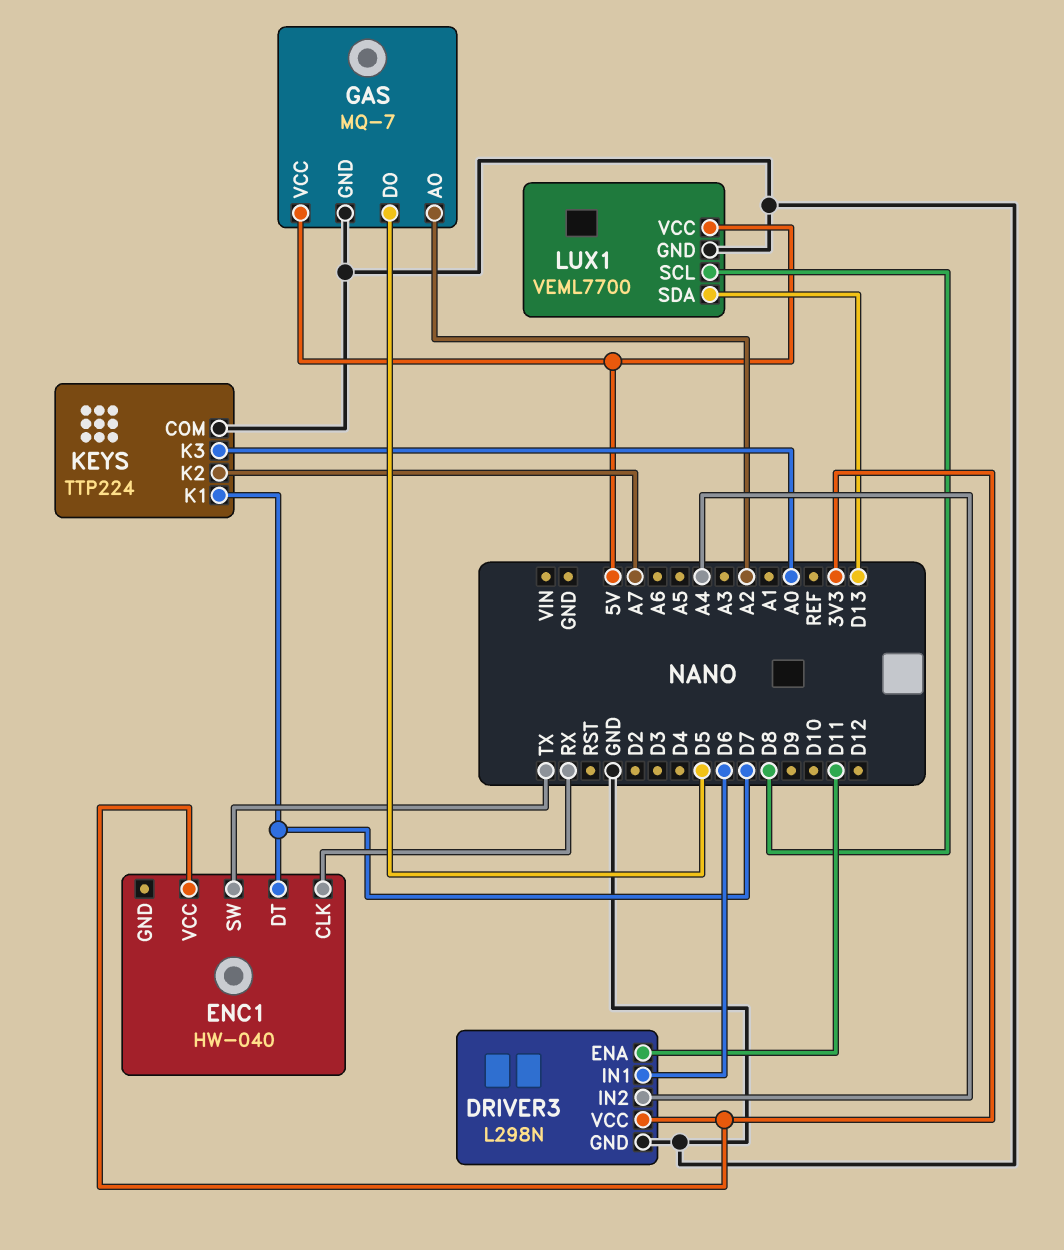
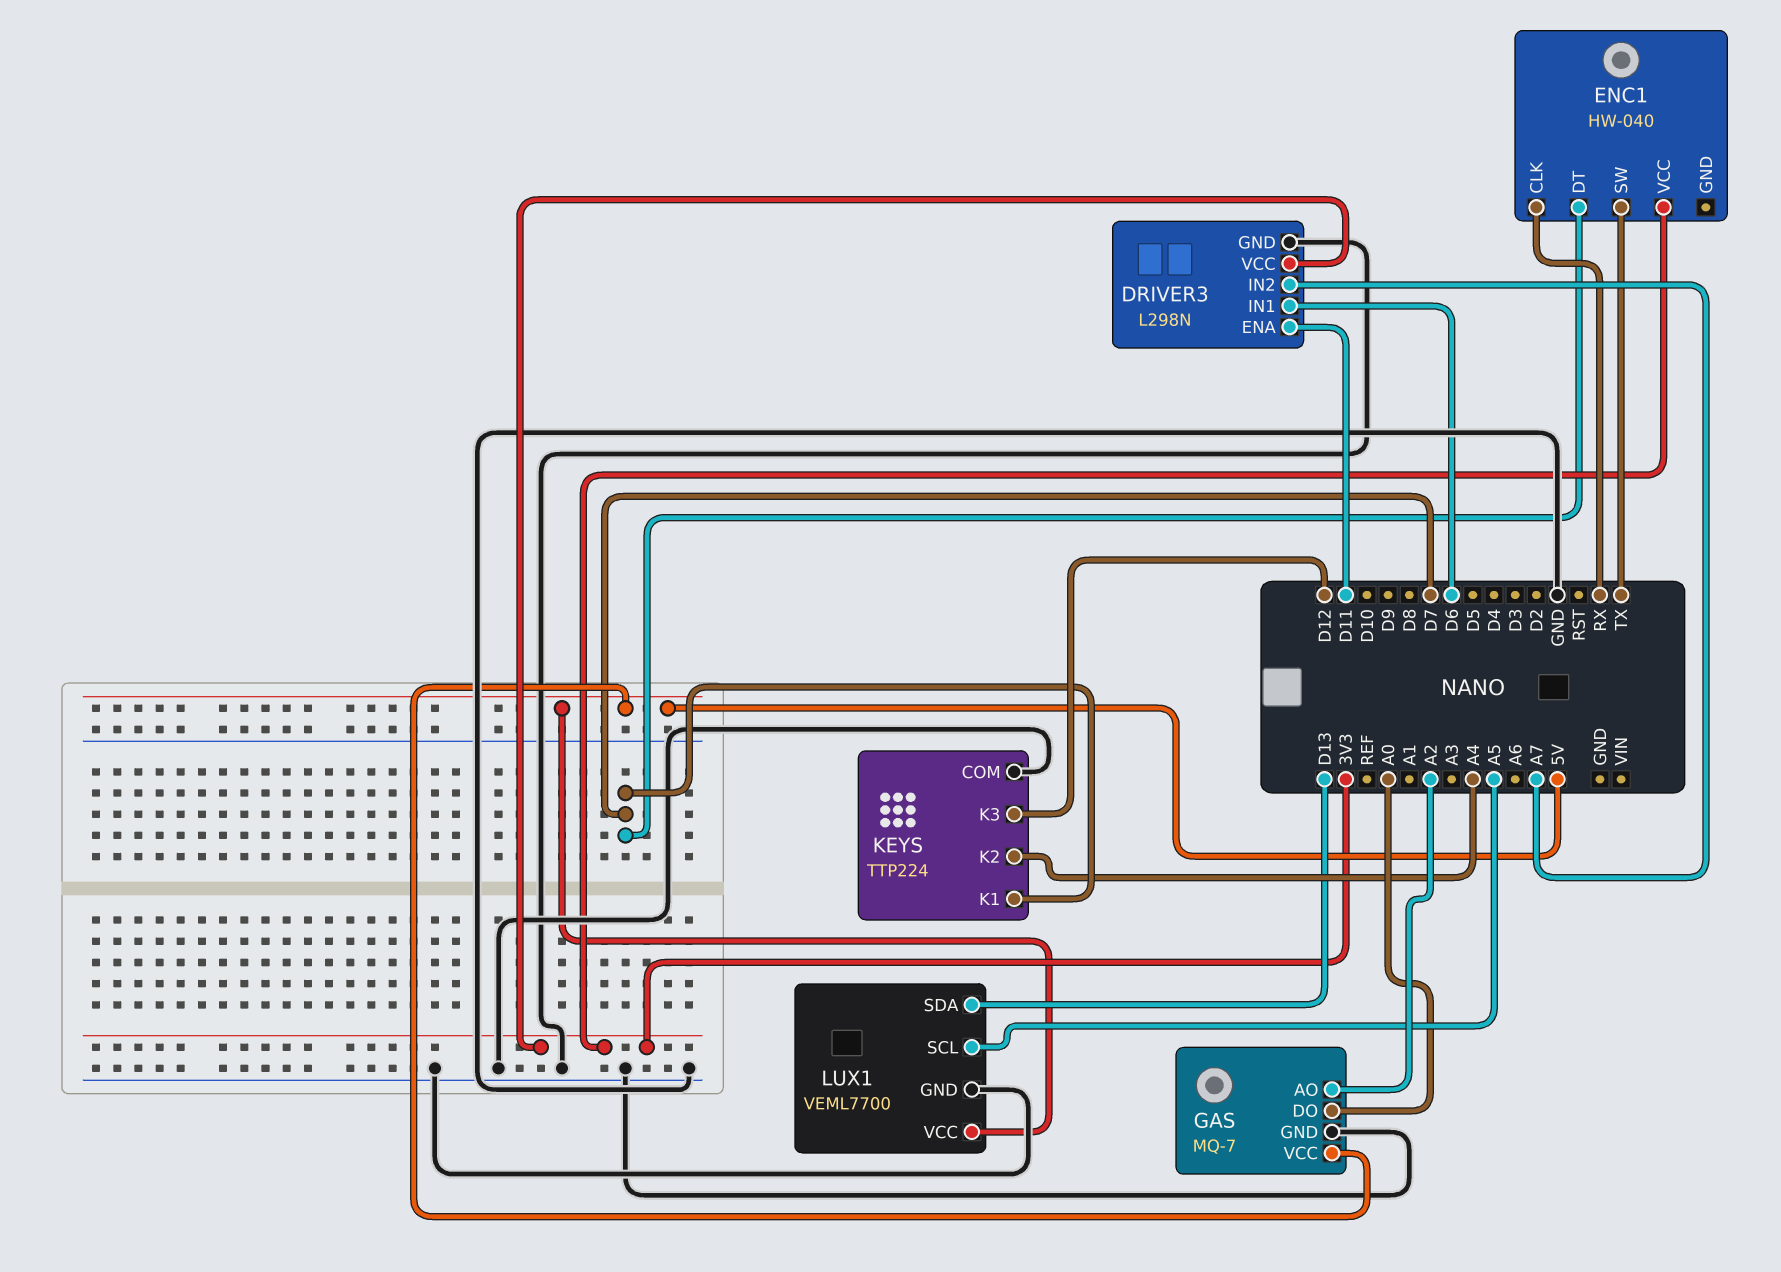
DRIVER3 pin IN2: A4 -> A7
GAS pin DO: D5 -> A0
KEYS pin K2: A7 -> A4
KEYS pin K3: A0 -> D12
LUX1 pin SCL: D8 -> A5

